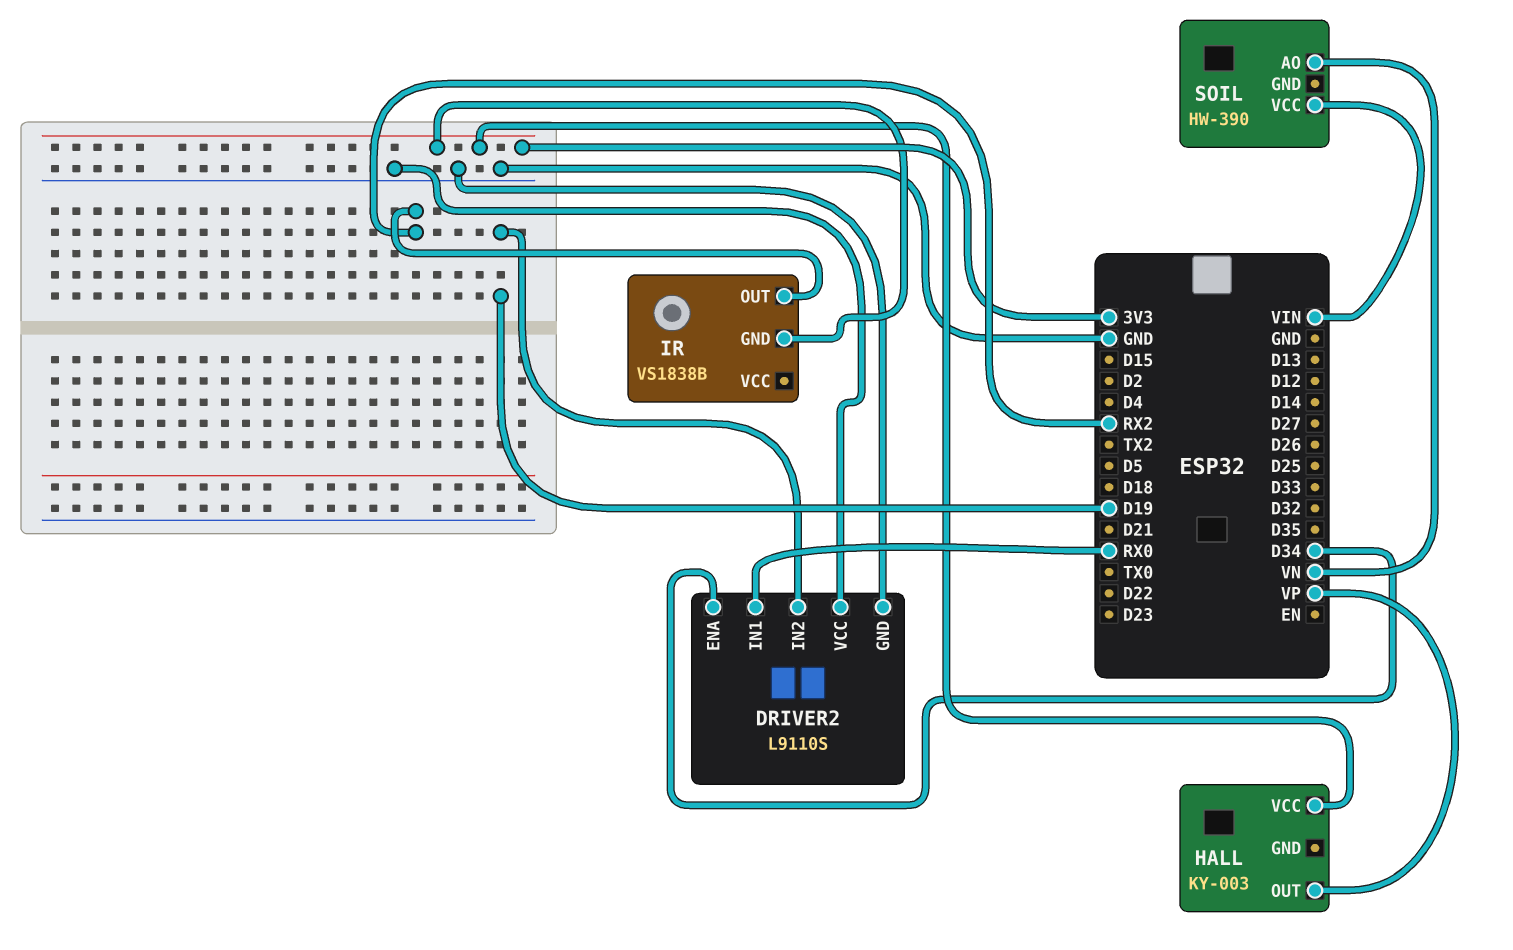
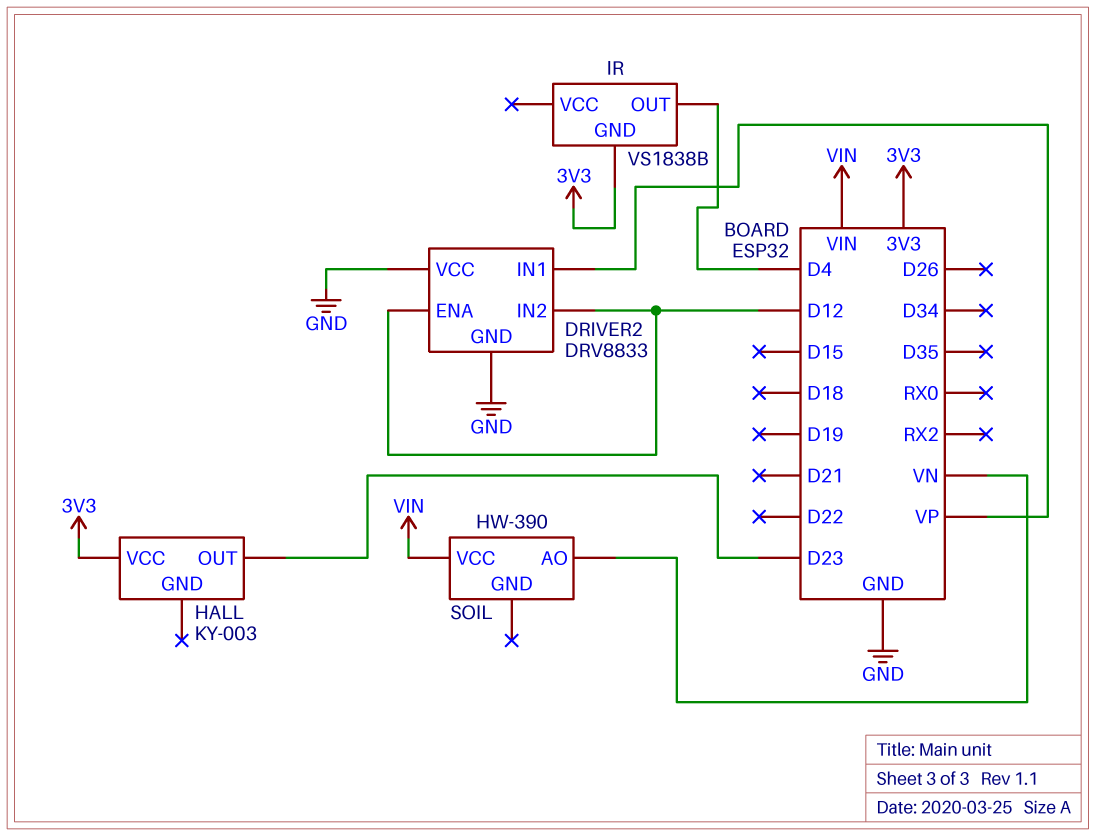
DRIVER2: L9110S -> DRV8833
DRIVER2 pin ENA: D34 -> D12
DRIVER2 pin IN1: RX0 -> VP
DRIVER2 pin IN2: D19 -> D12
HALL pin OUT: VP -> D23
IR pin OUT: RX2 -> D4

